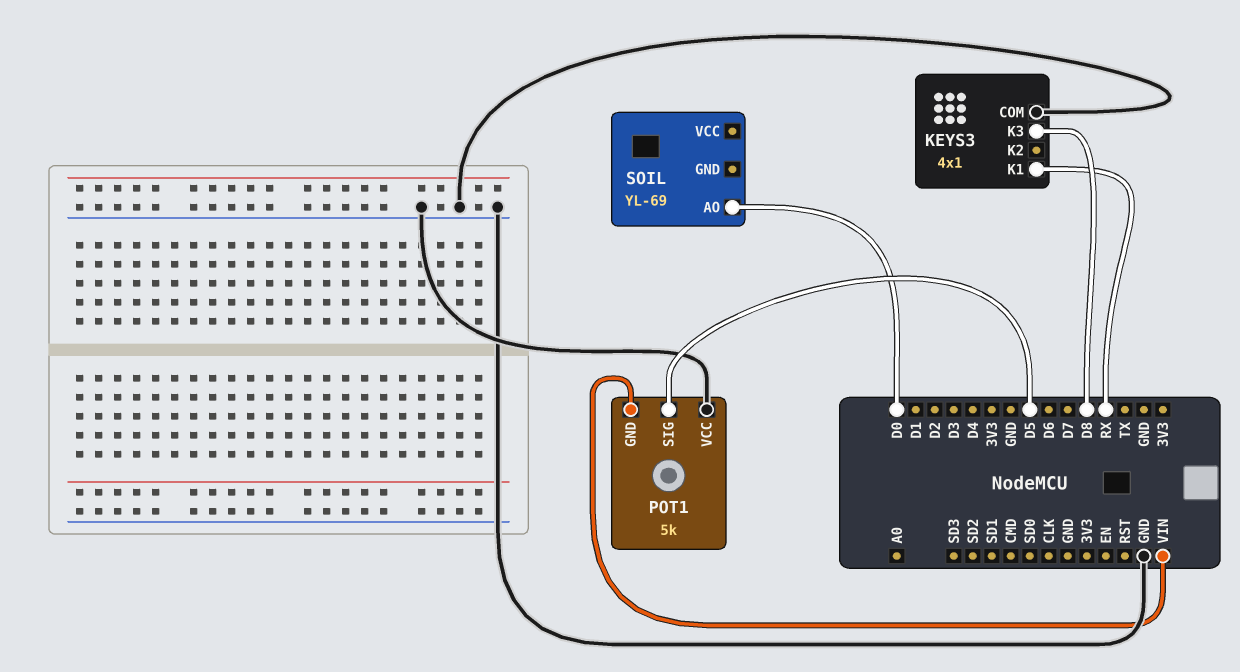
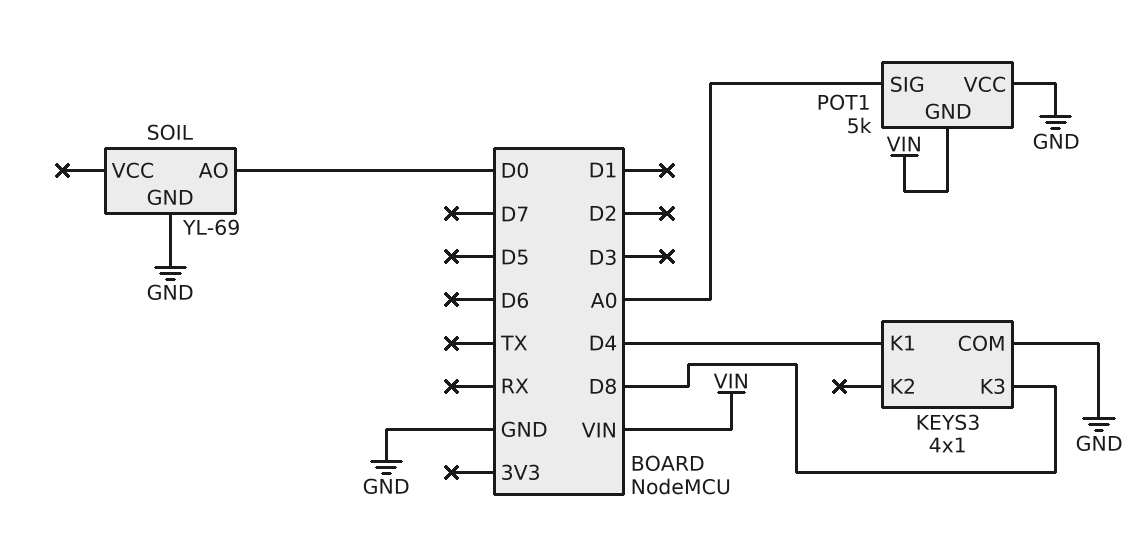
KEYS3 pin K1: RX -> D4
POT1 pin SIG: D5 -> A0
SOIL pin GND: none -> GND

